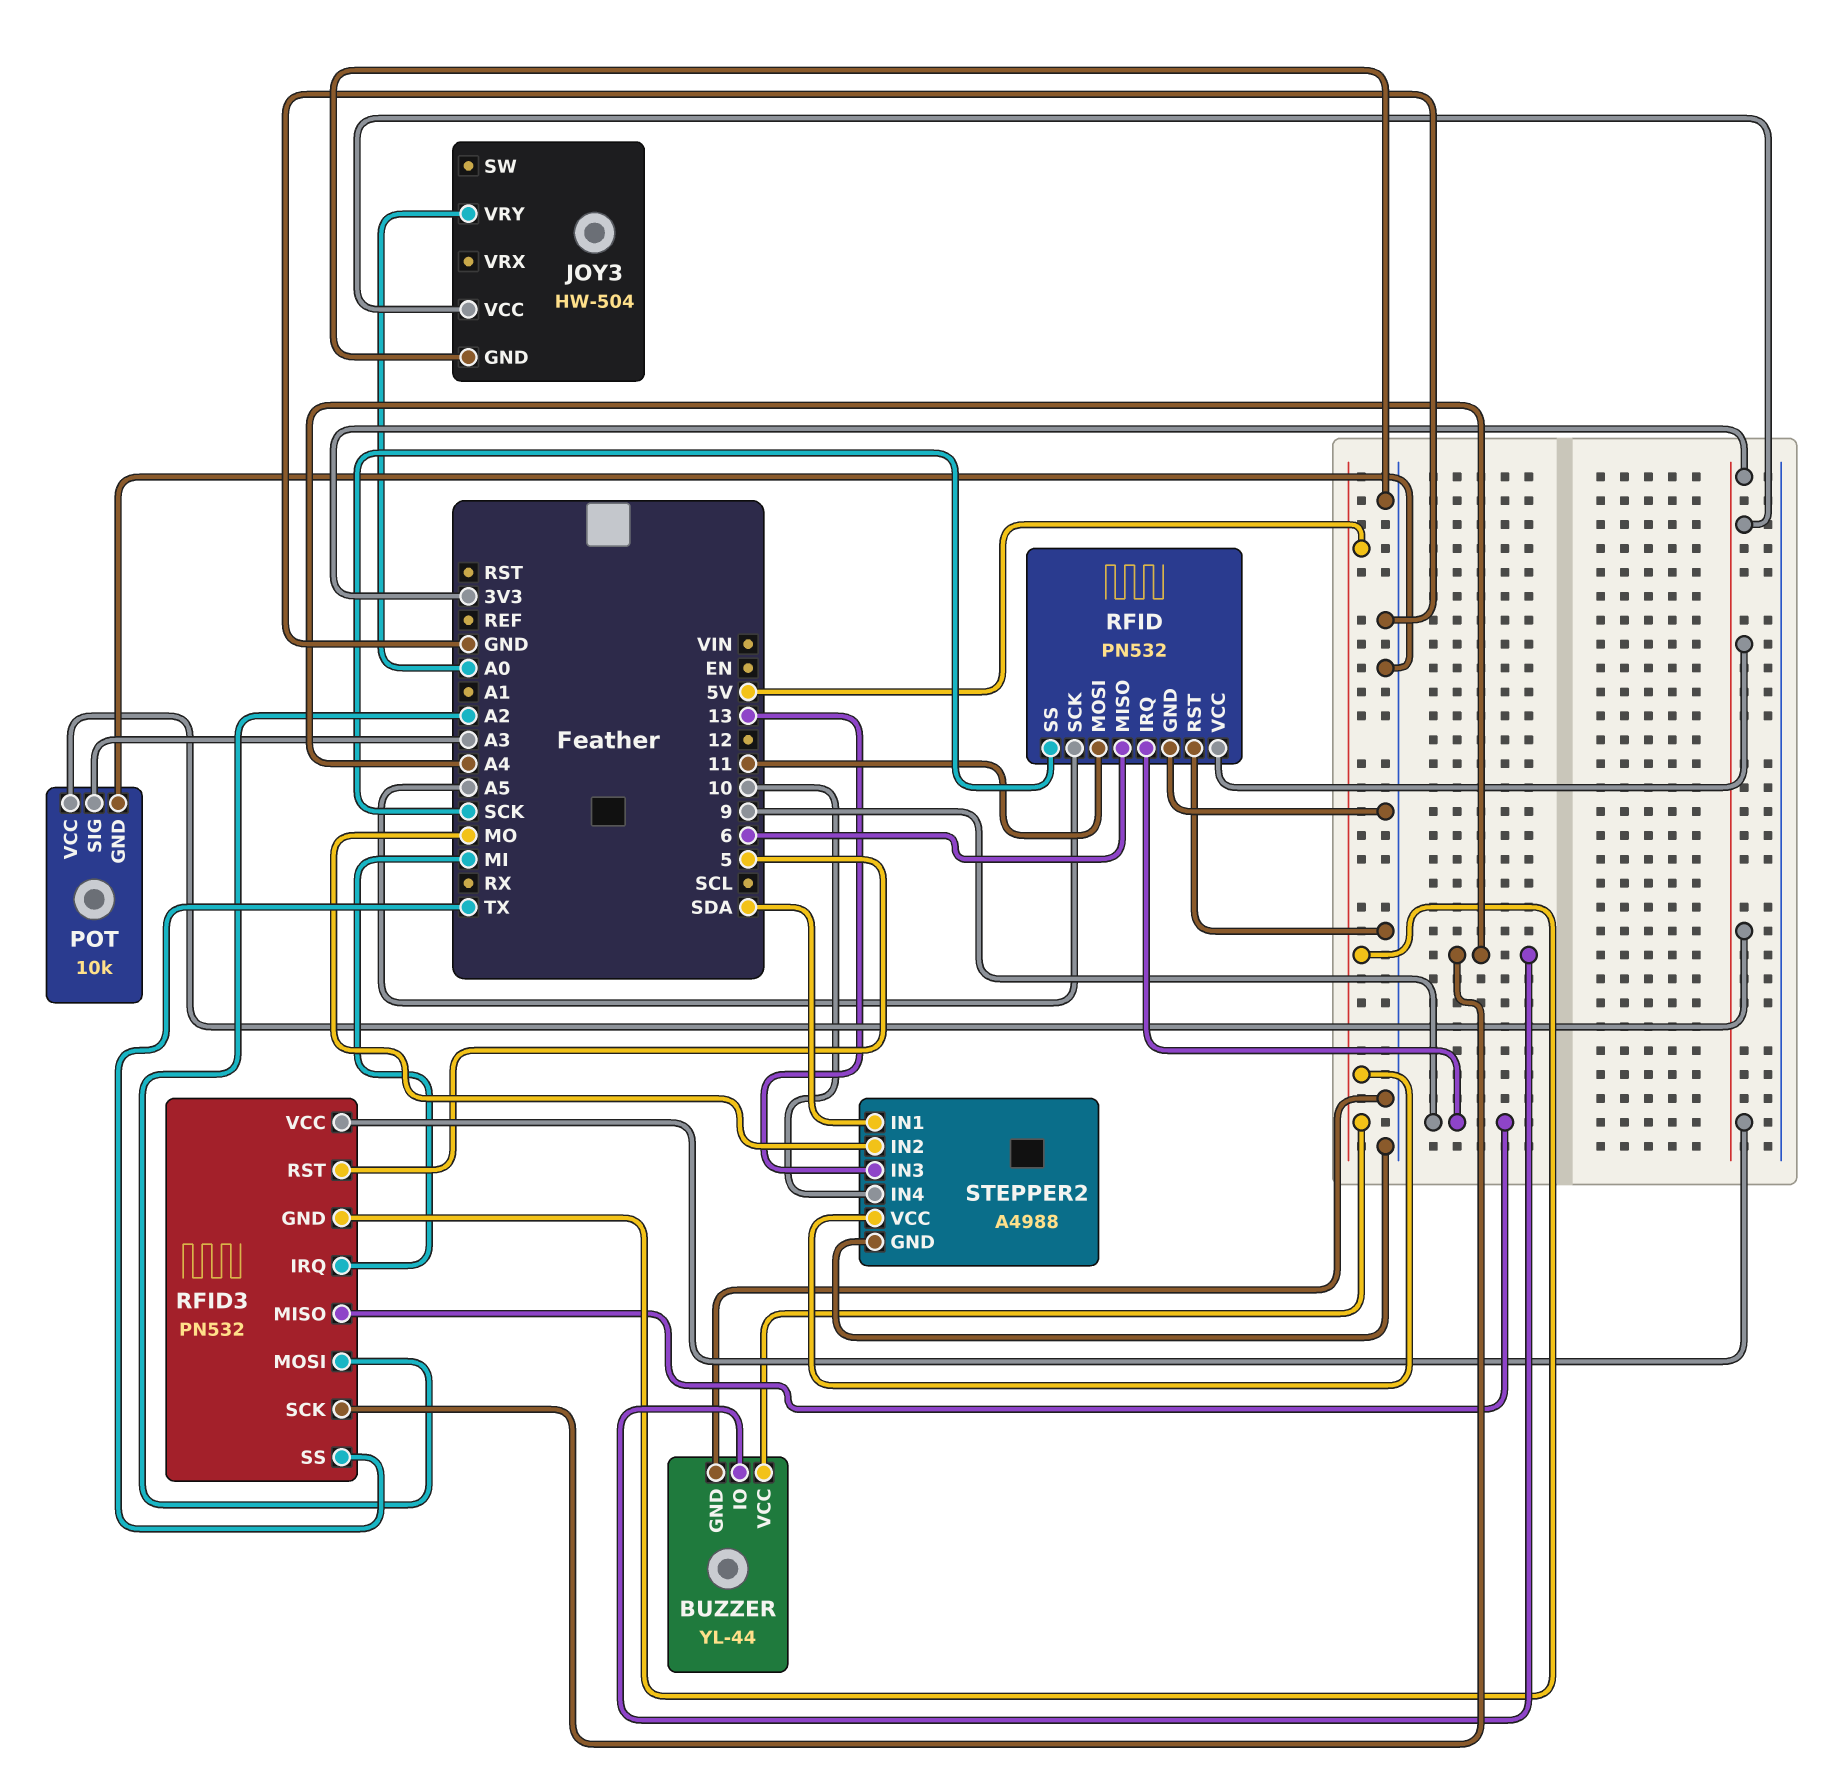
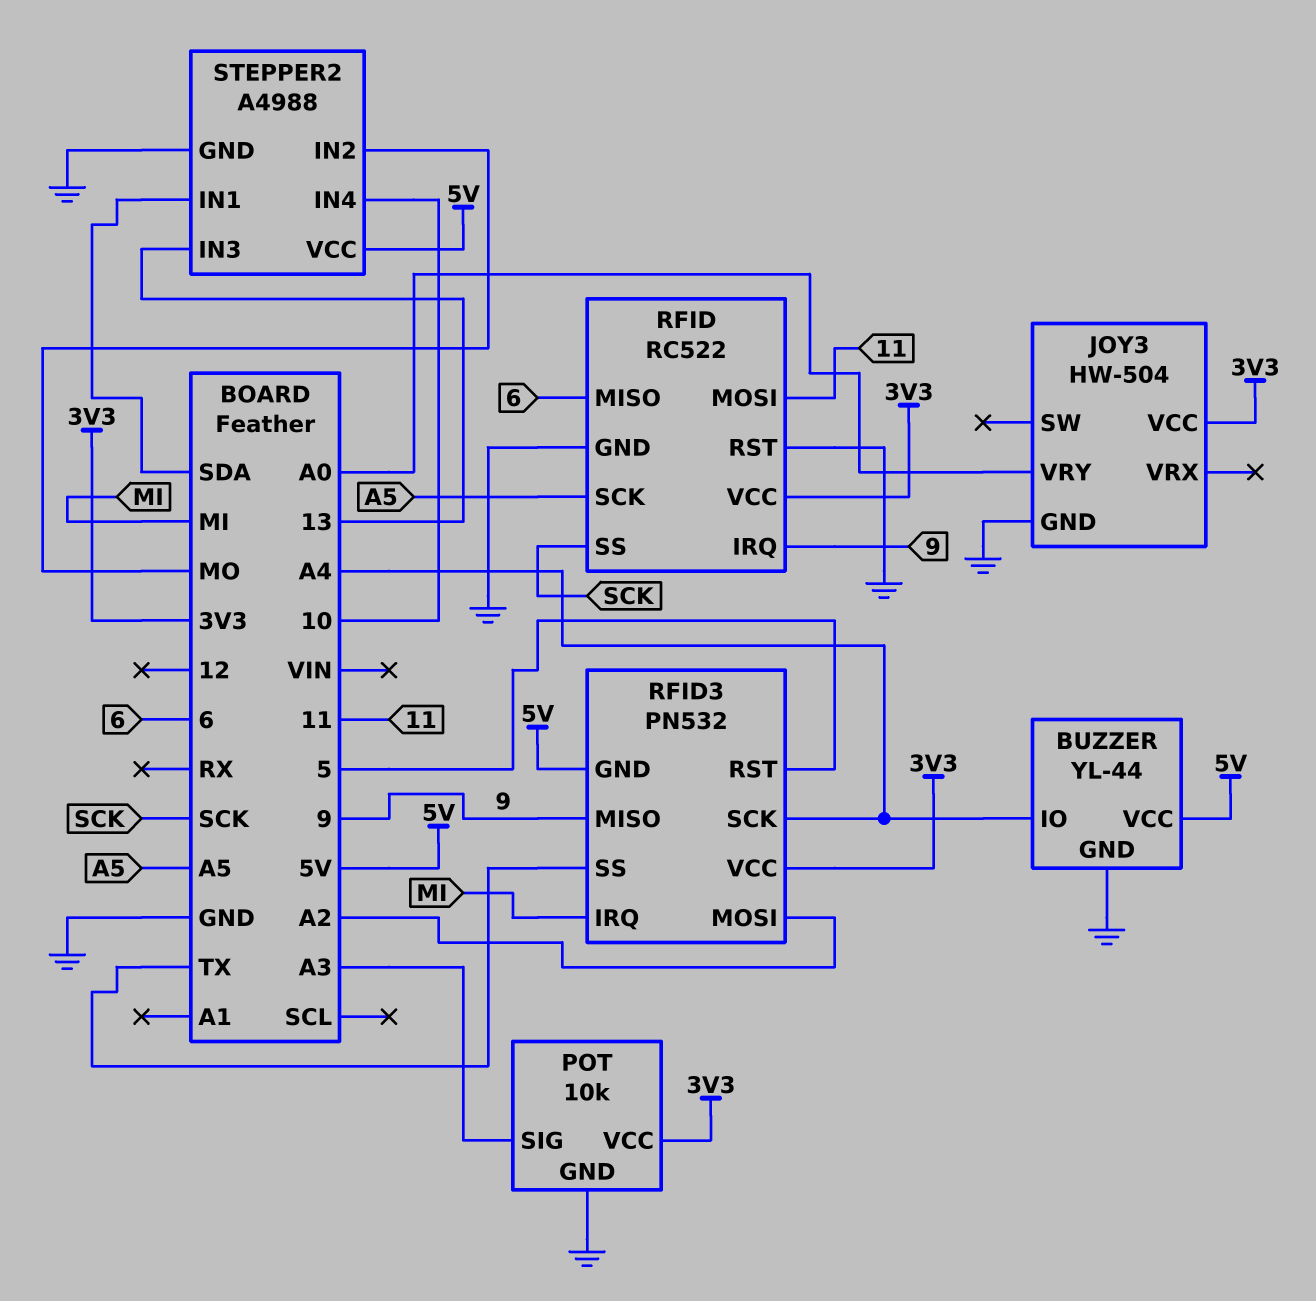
RFID: PN532 -> RC522

